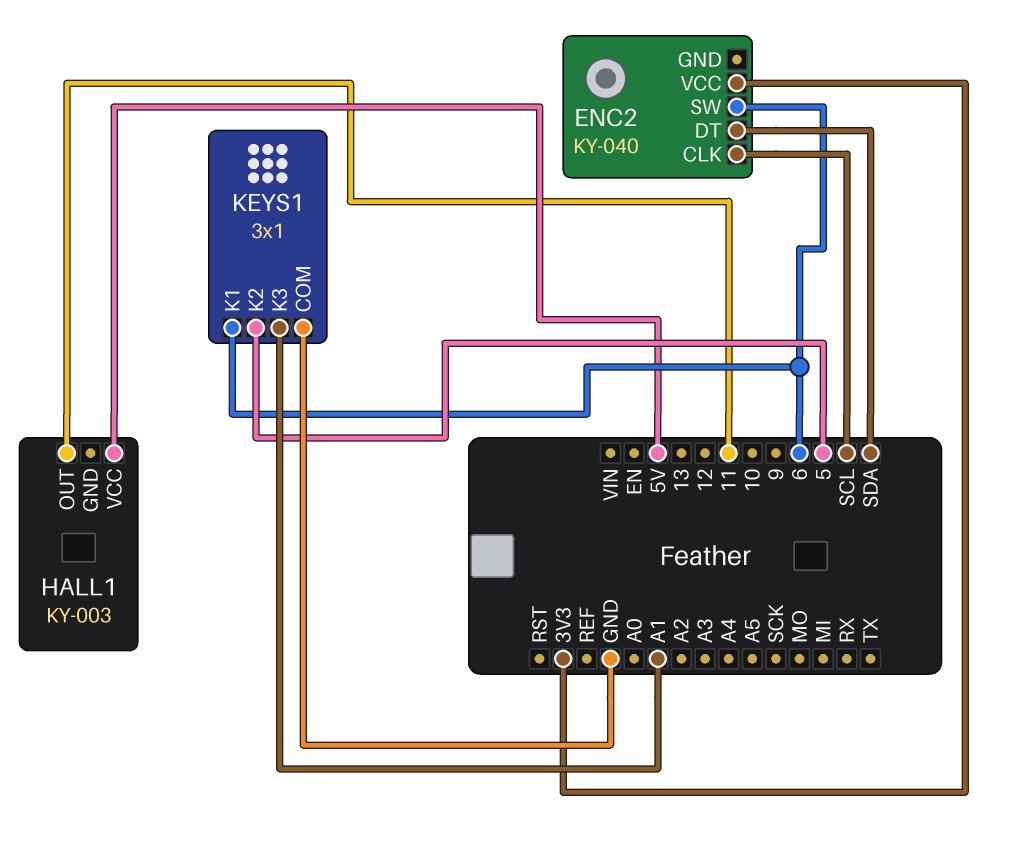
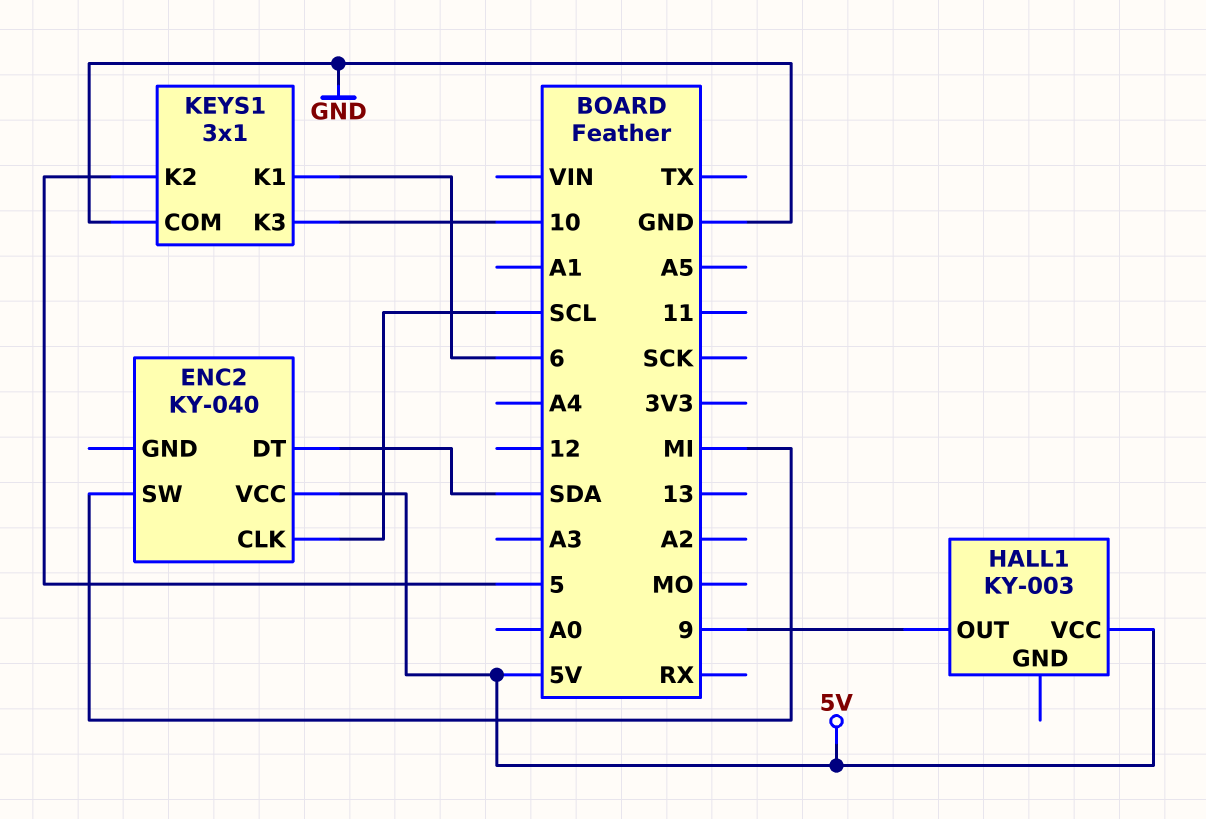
ENC2 pin SW: 6 -> MI
ENC2 pin VCC: 3V3 -> 5V
HALL1 pin OUT: 11 -> 9
KEYS1 pin K3: A1 -> 10

